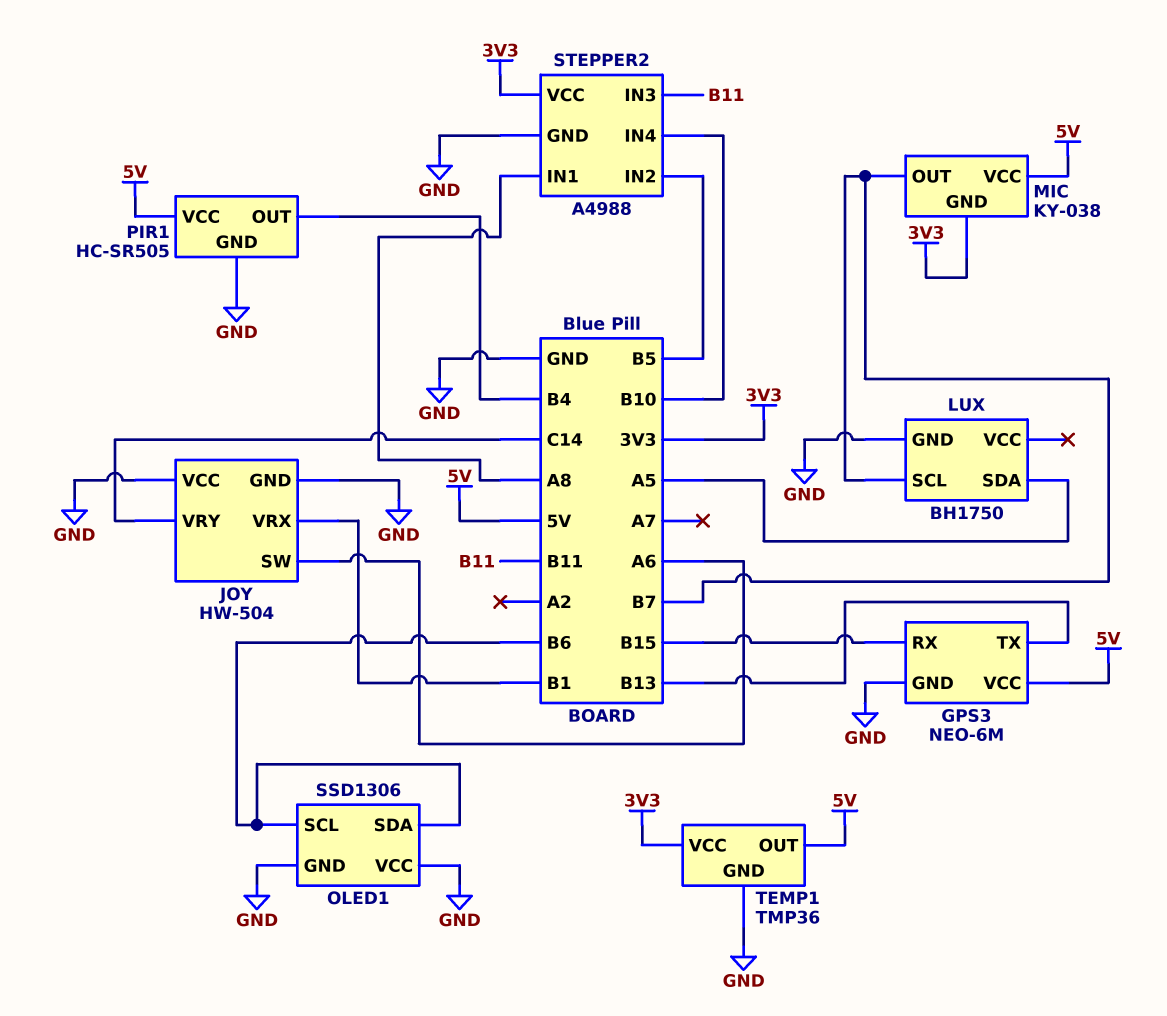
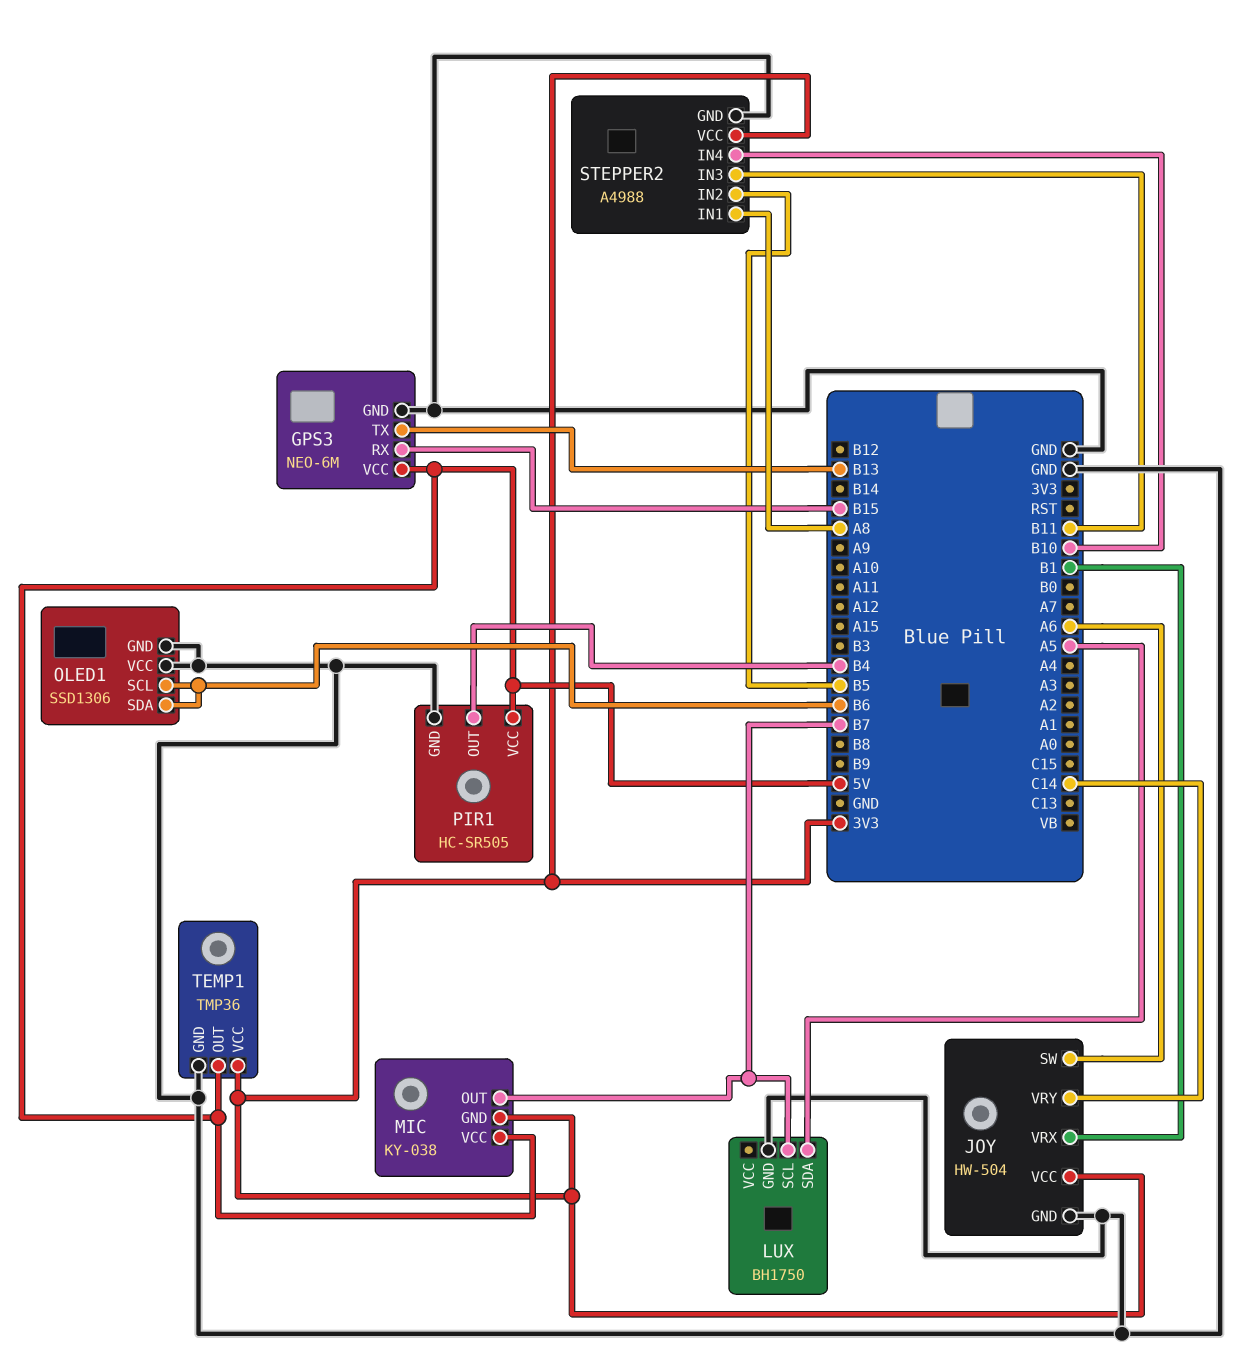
JOY pin VCC: GND -> 3V3

